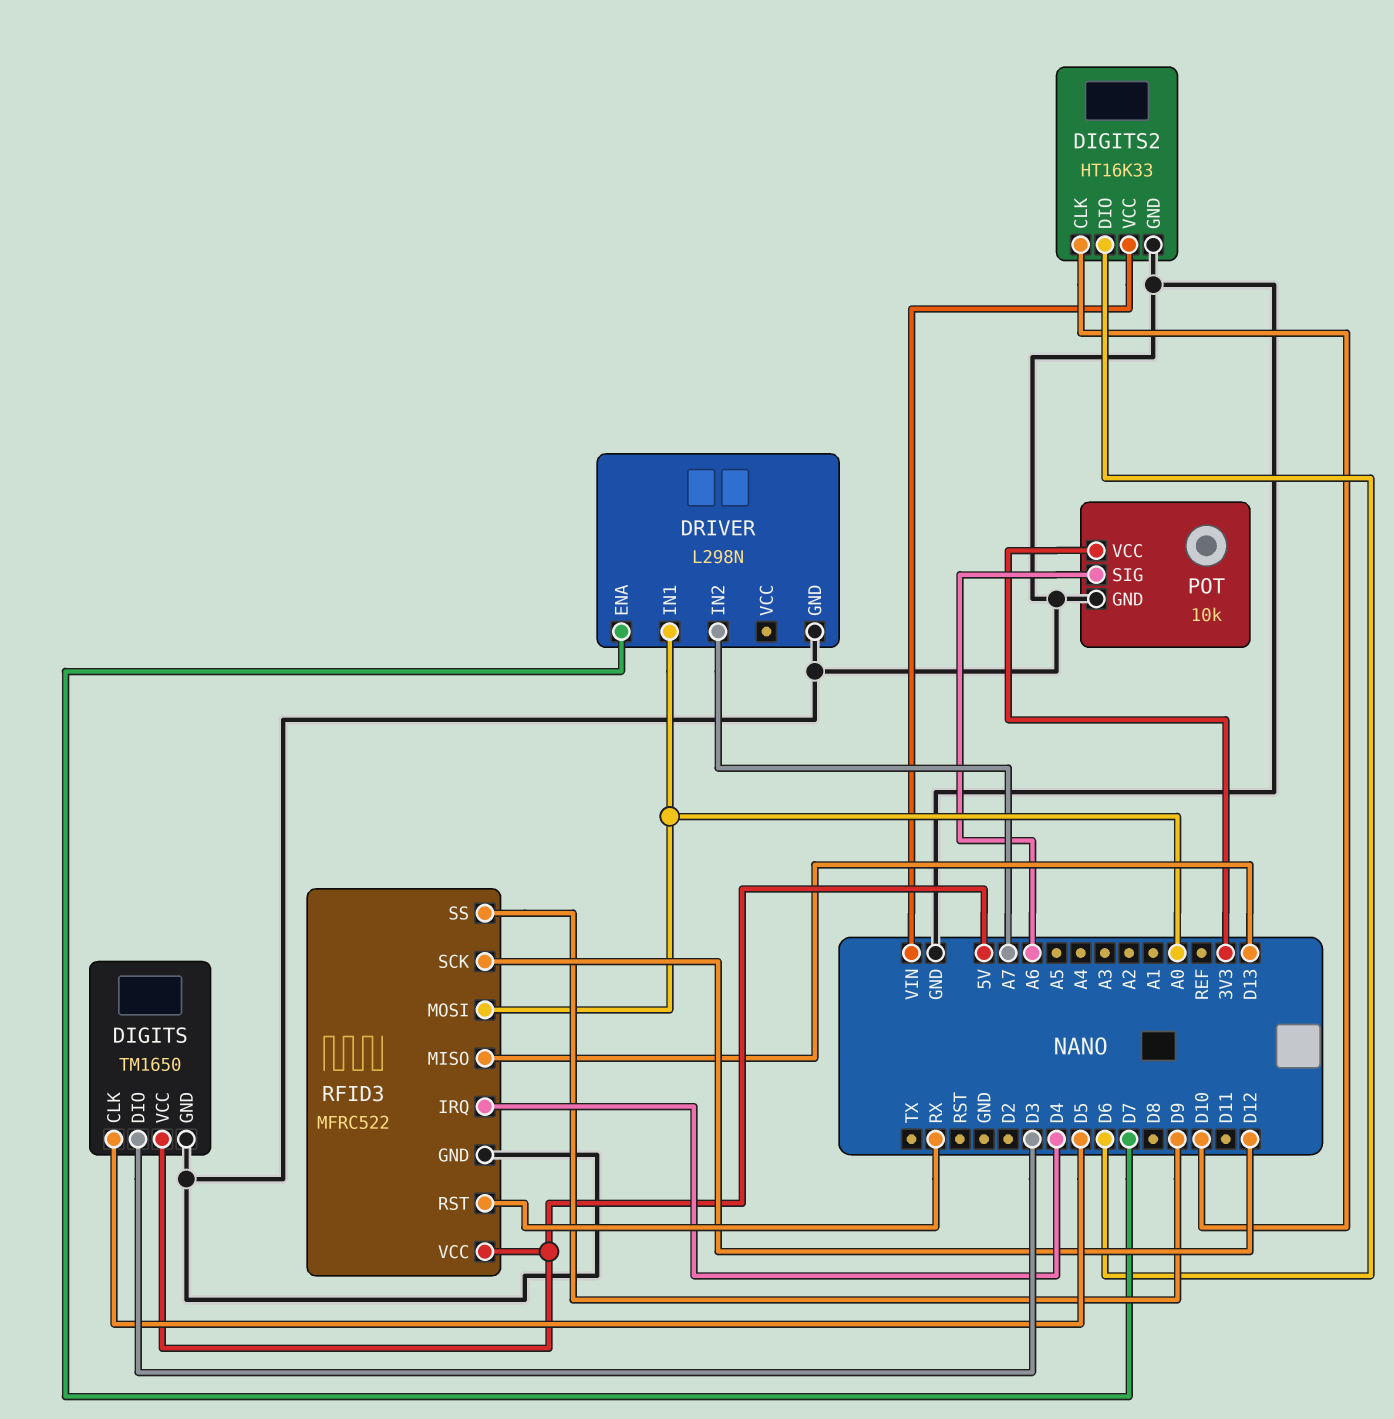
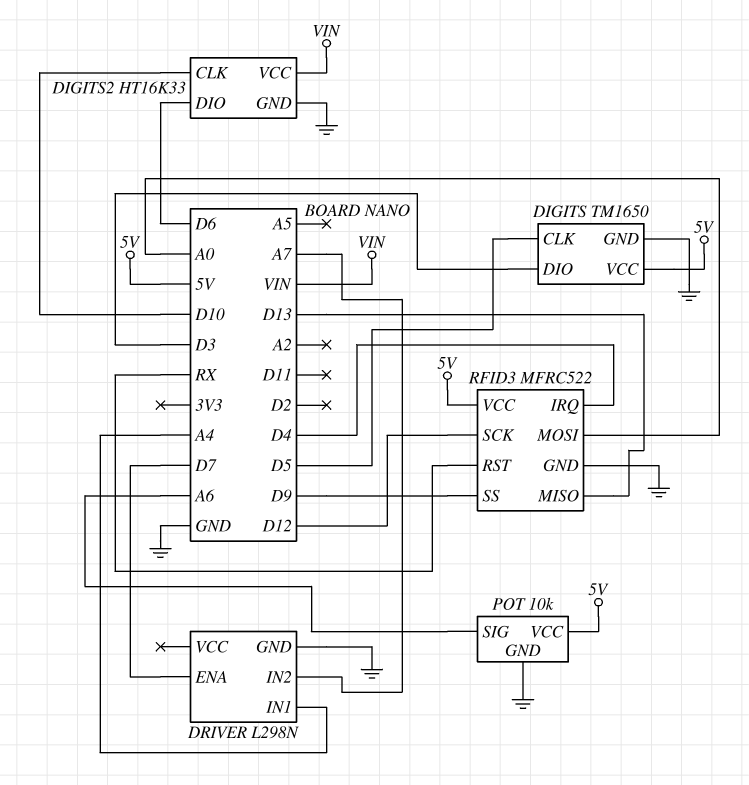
DRIVER pin IN1: A0 -> A4
POT pin VCC: 3V3 -> 5V

